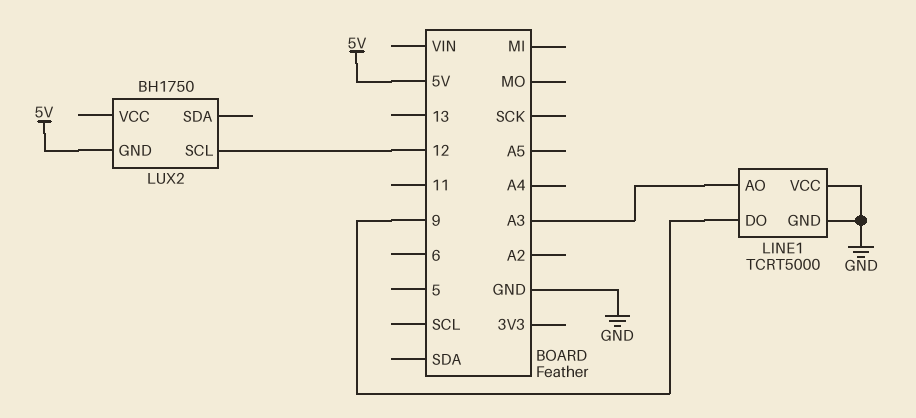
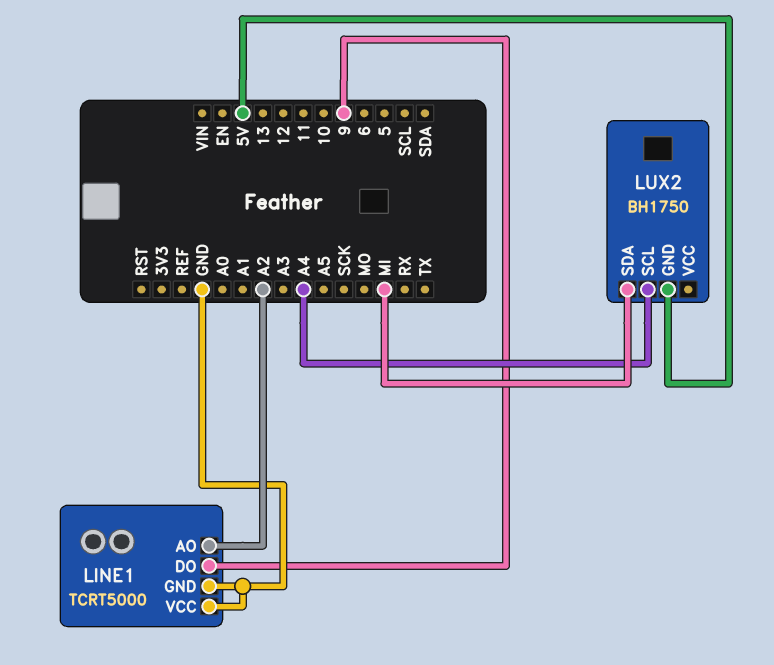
LINE1 pin AO: A3 -> A2
LUX2 pin SCL: 12 -> A4
LUX2 pin SDA: none -> MI

